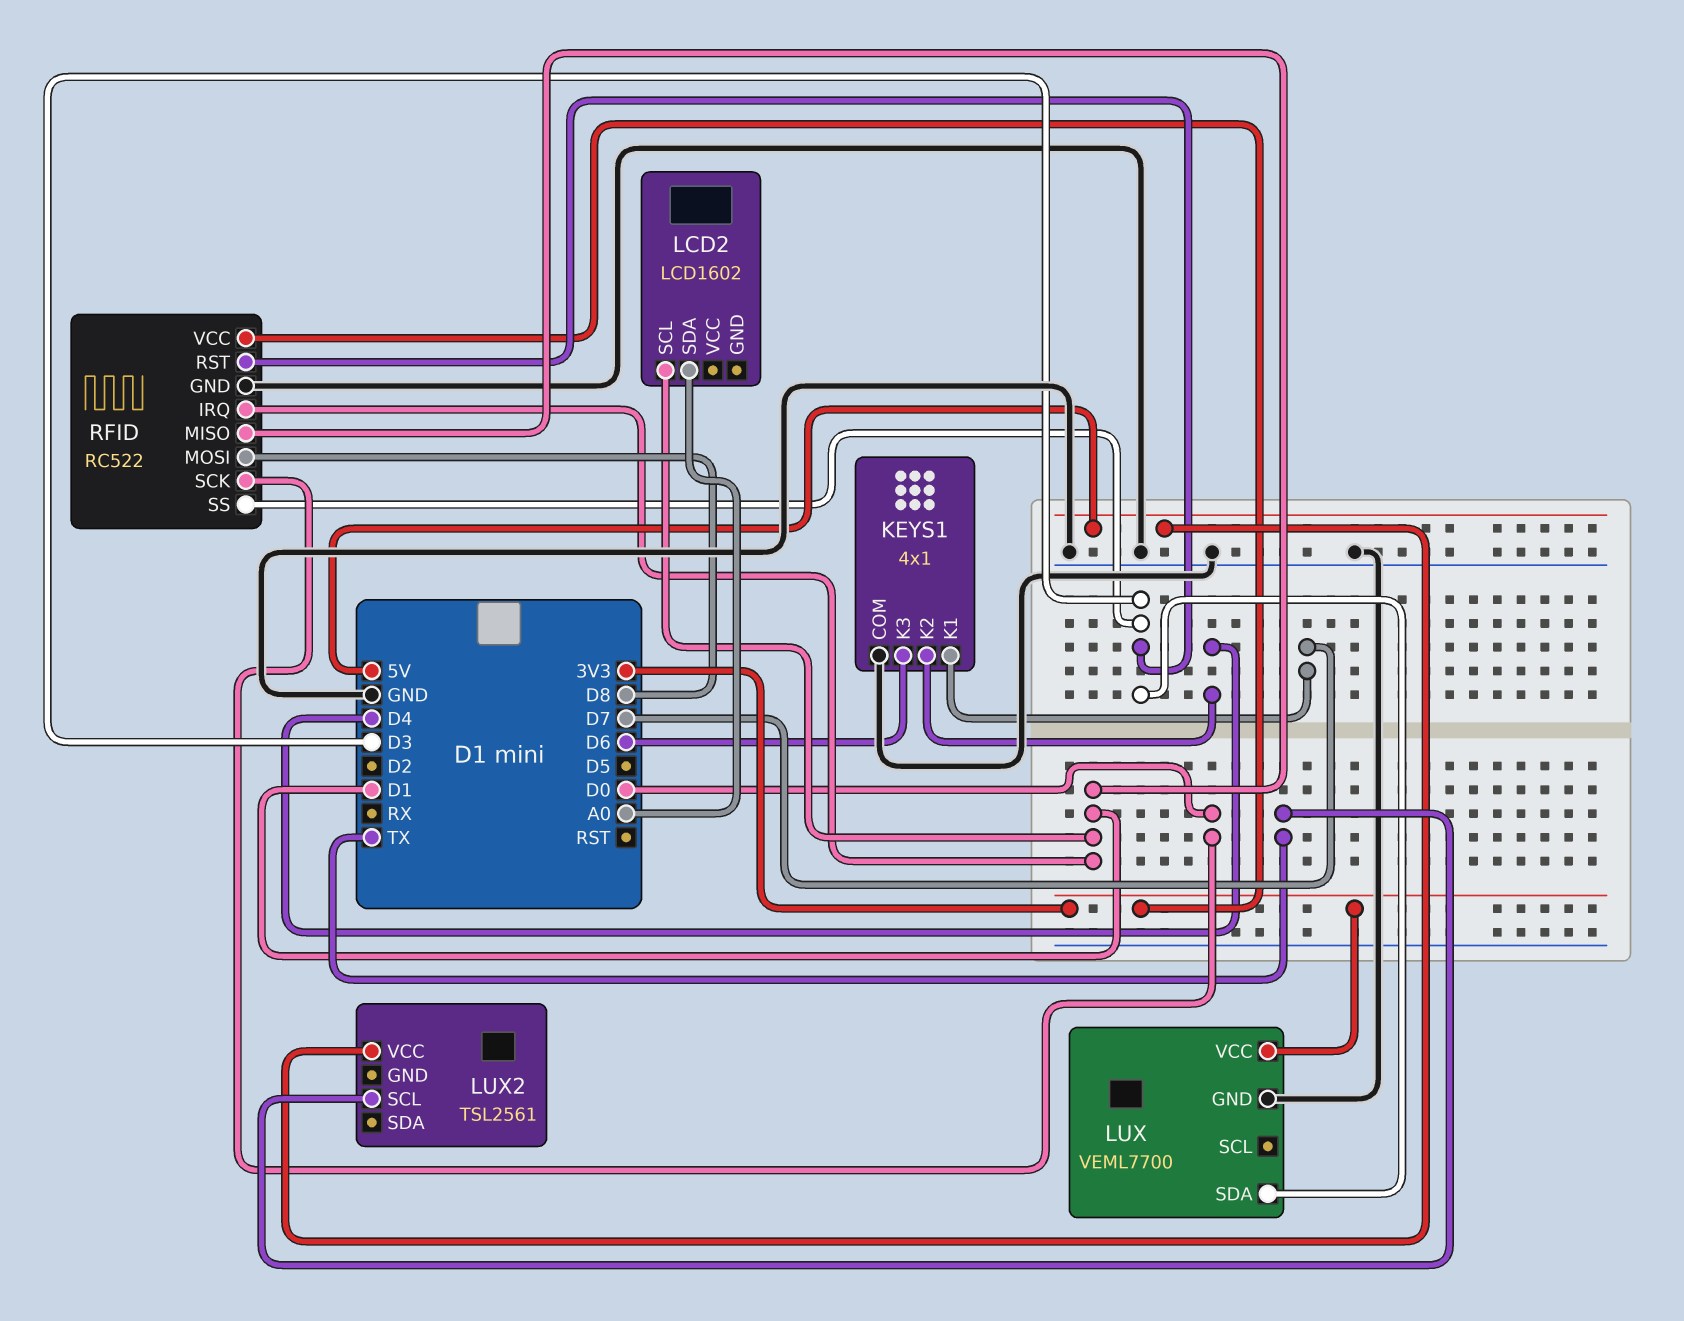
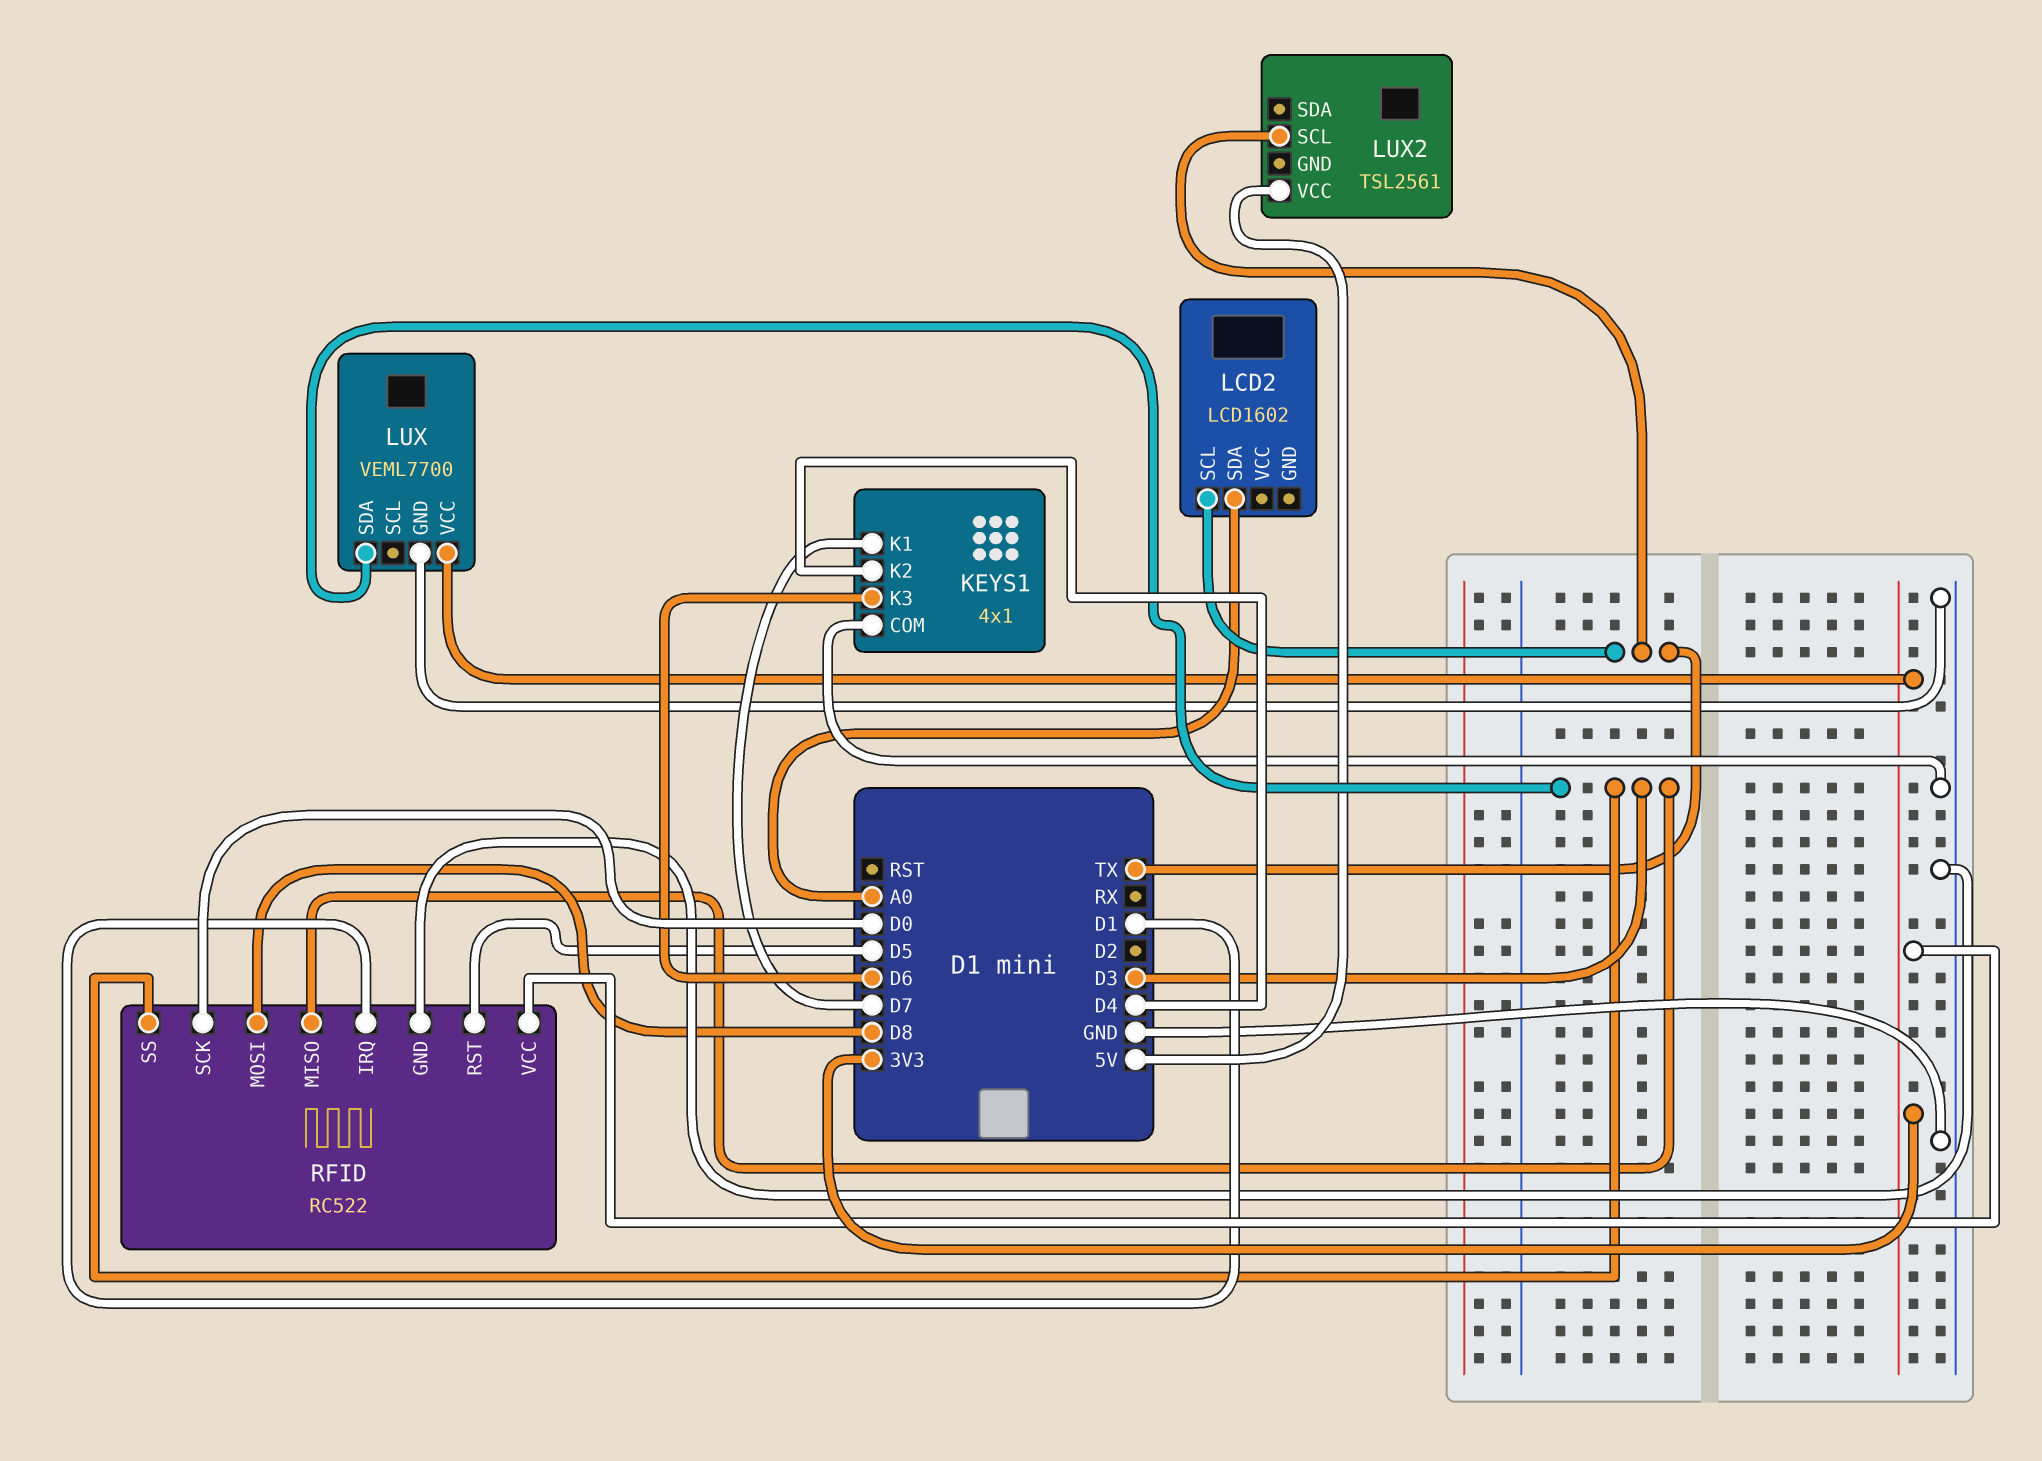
LCD2 pin SCL: D1 -> TX
RFID pin MISO: D1 -> D3
RFID pin RST: D3 -> D5

